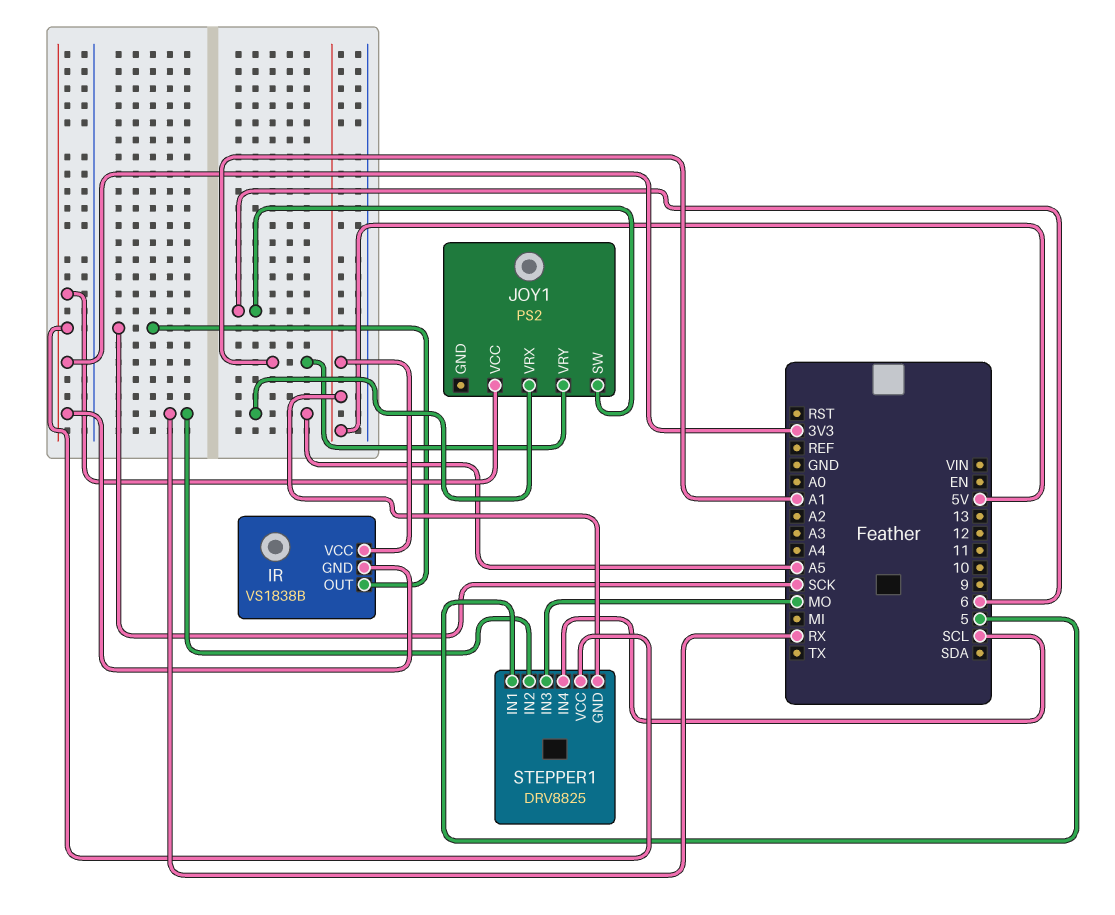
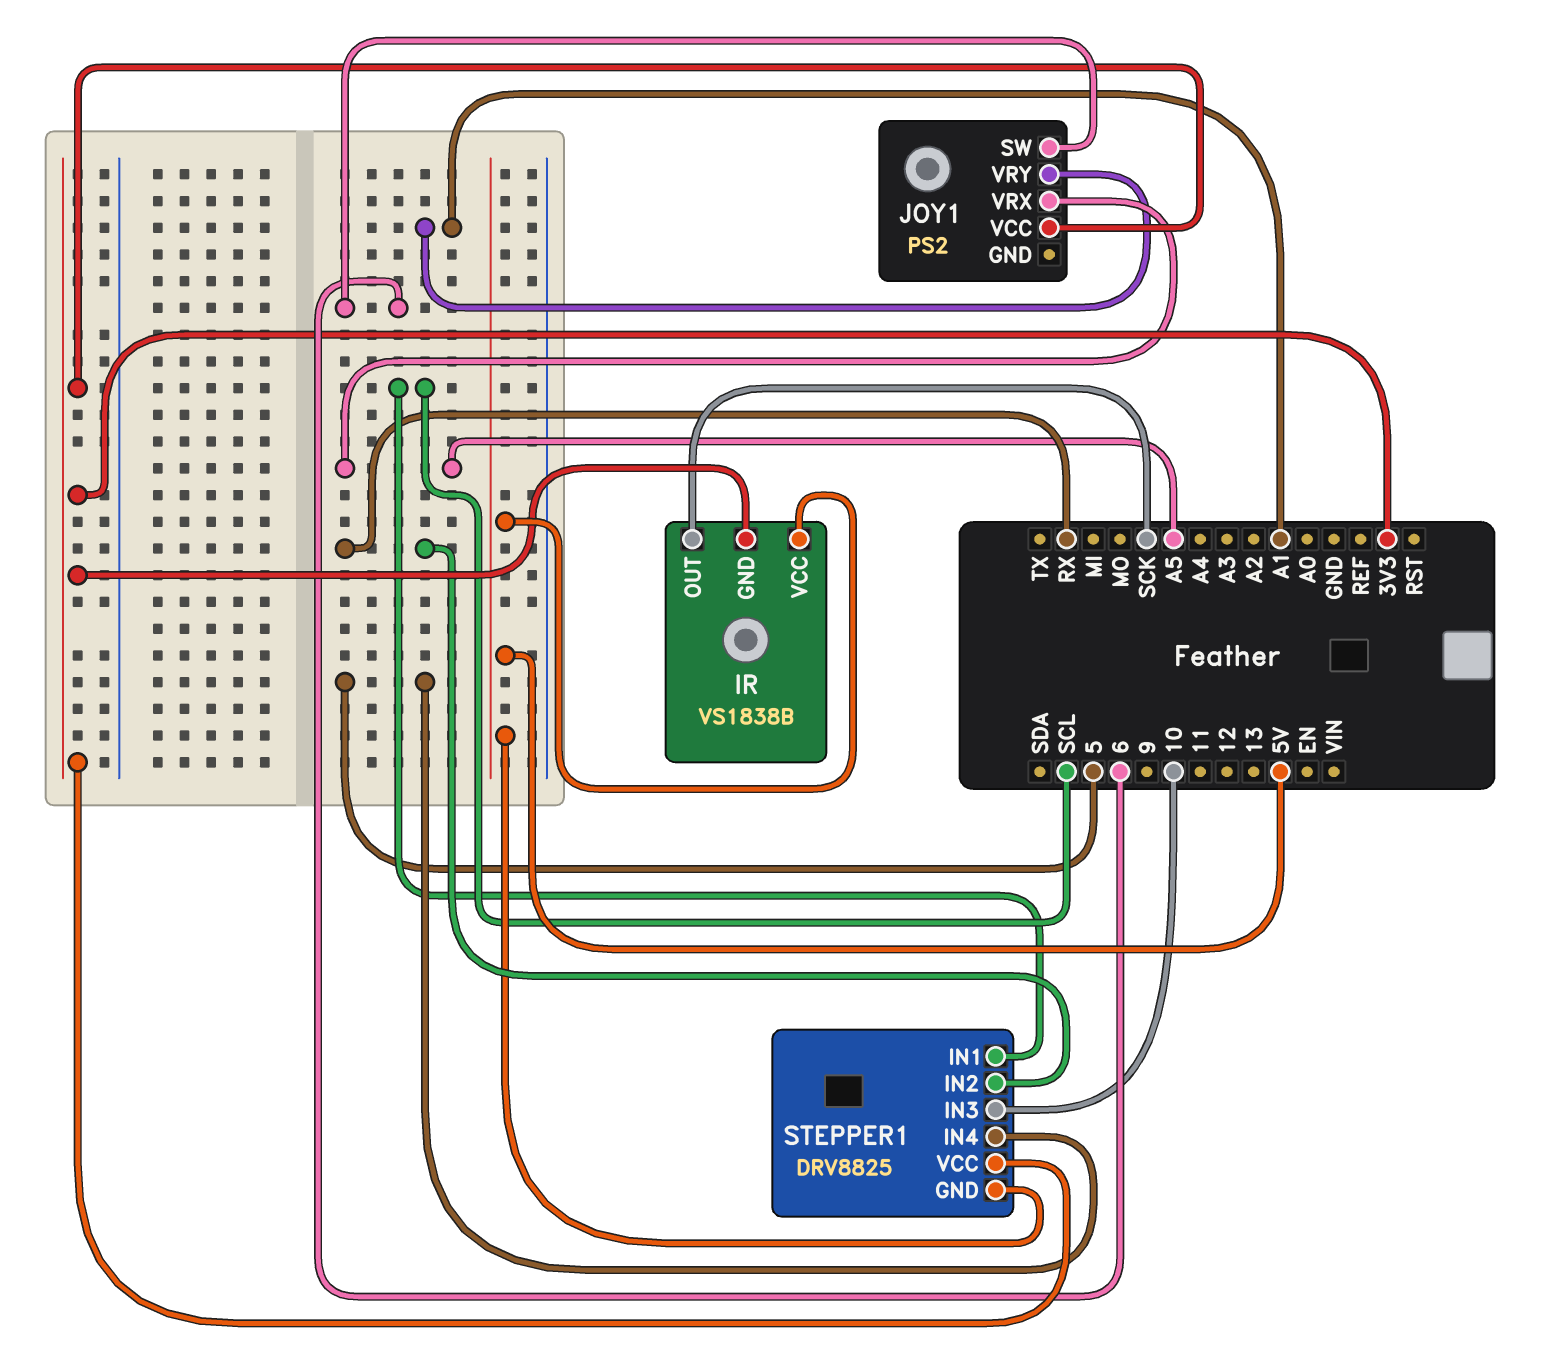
STEPPER1 pin IN1: 5 -> SCL
STEPPER1 pin IN3: MO -> 10
STEPPER1 pin IN4: SCL -> 5

